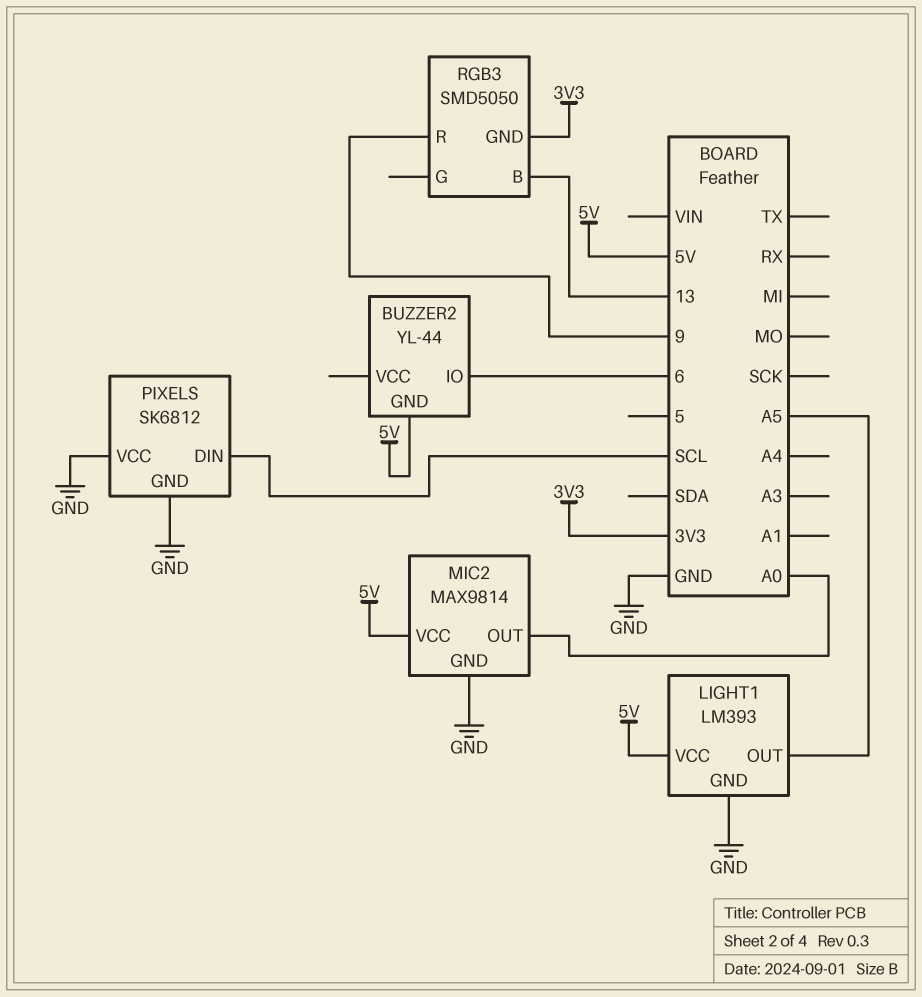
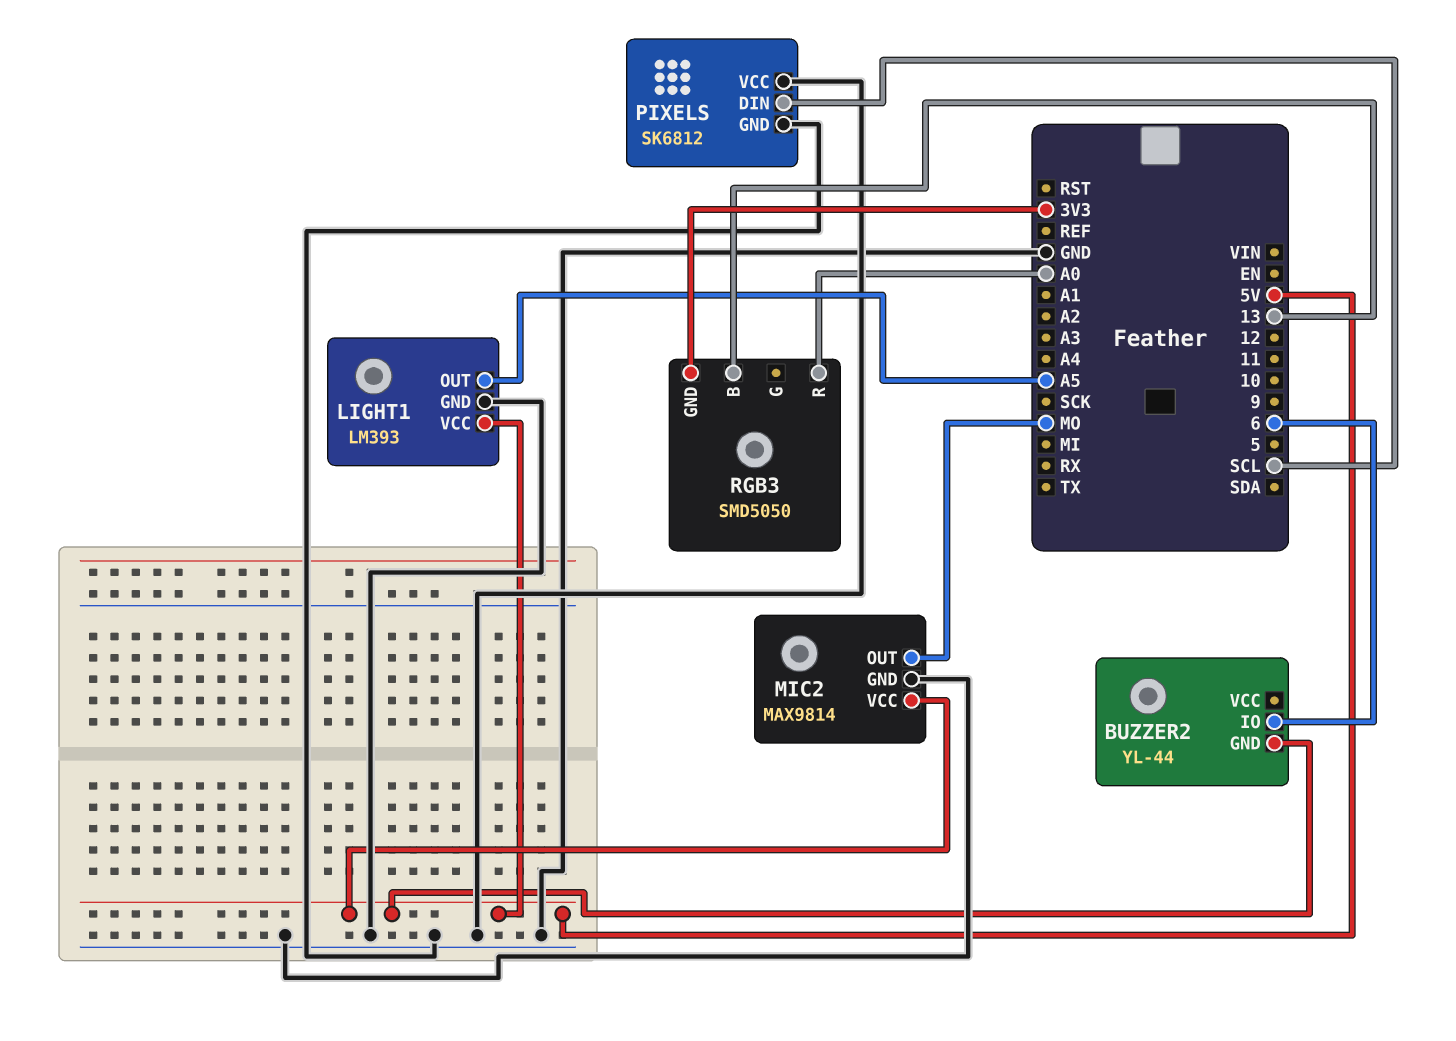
MIC2 pin OUT: A0 -> MO
RGB3 pin R: 9 -> A0

